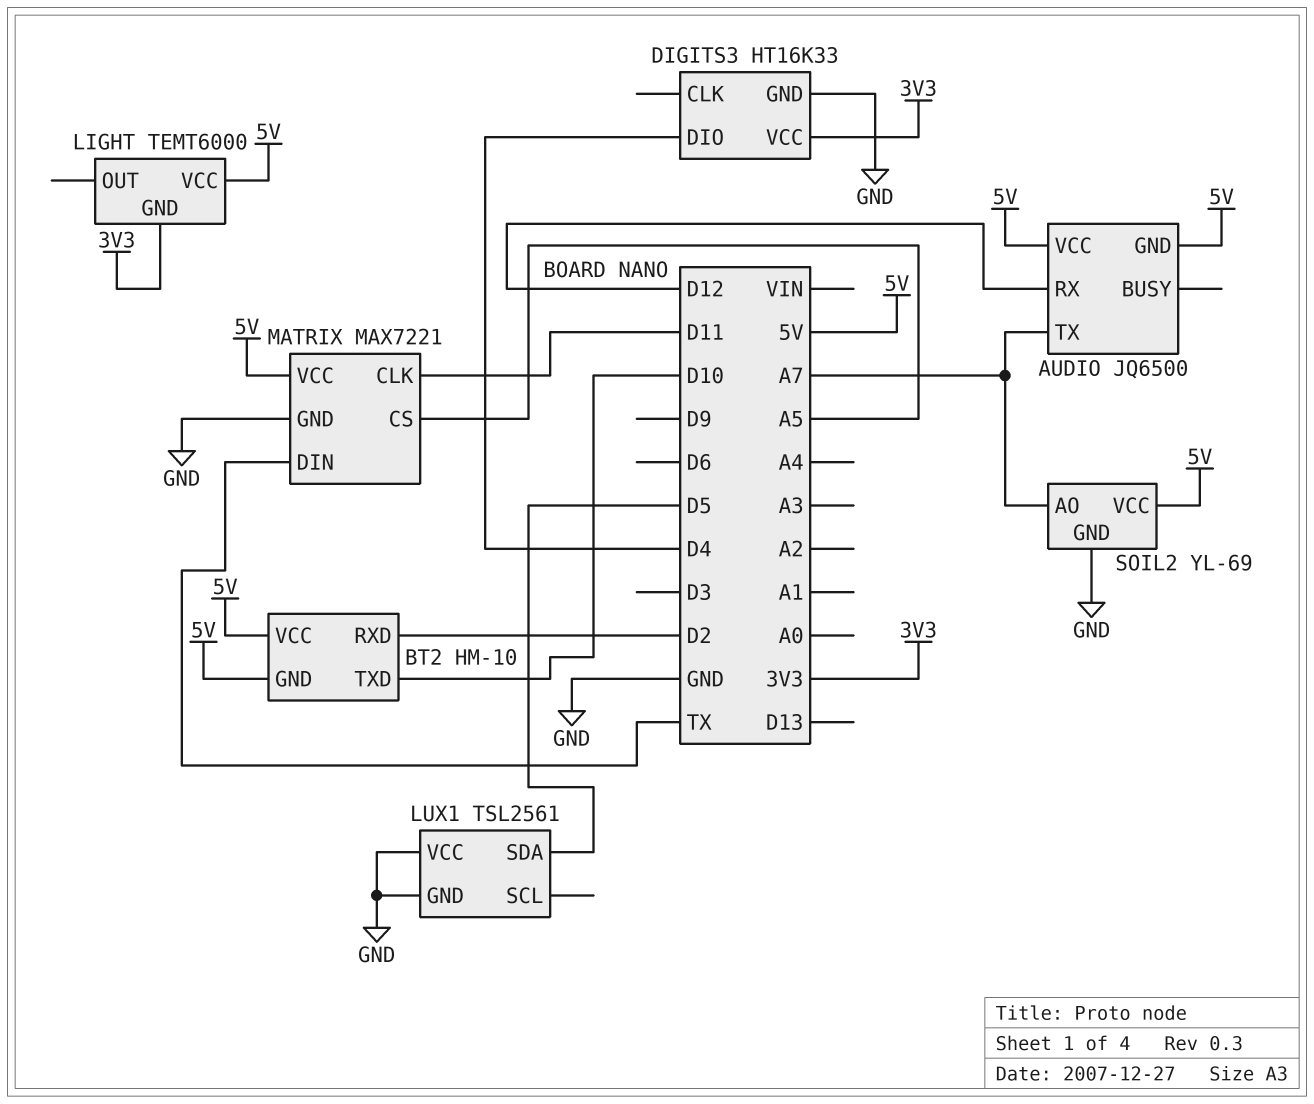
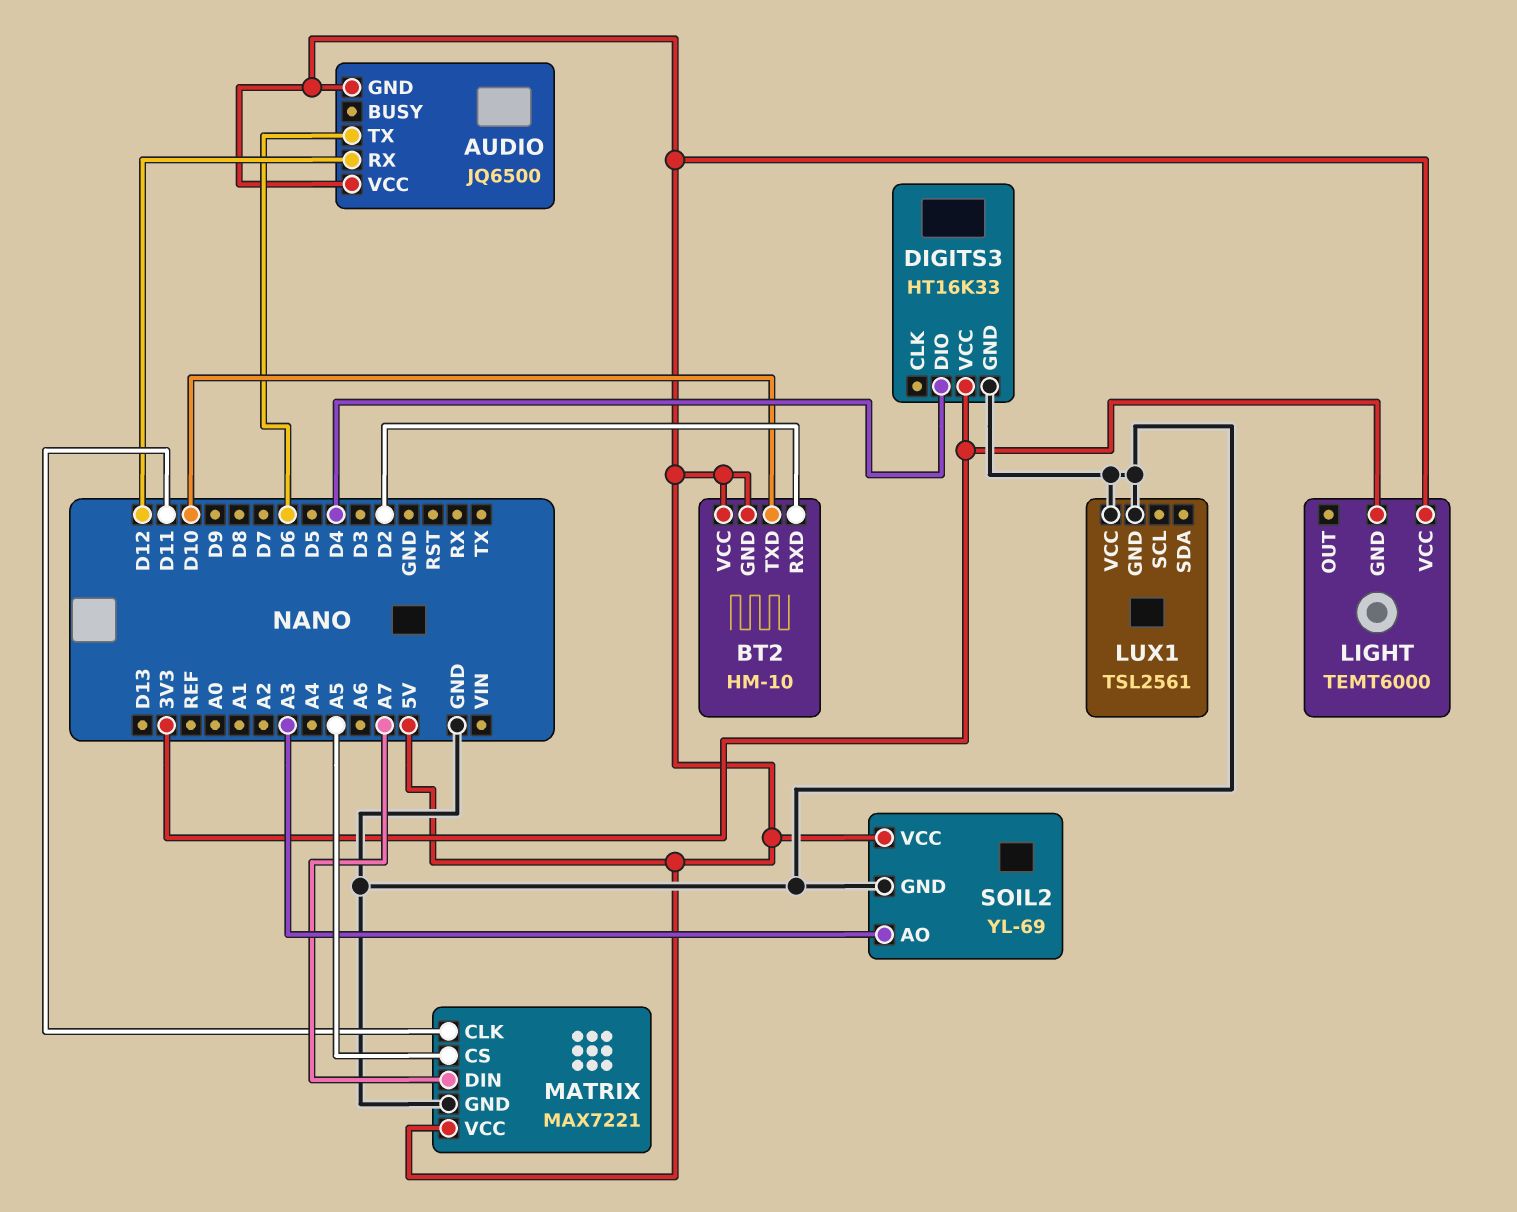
AUDIO pin TX: A7 -> D6
LUX1 pin SDA: D5 -> none
MATRIX pin DIN: TX -> A7
SOIL2 pin AO: A7 -> A3

